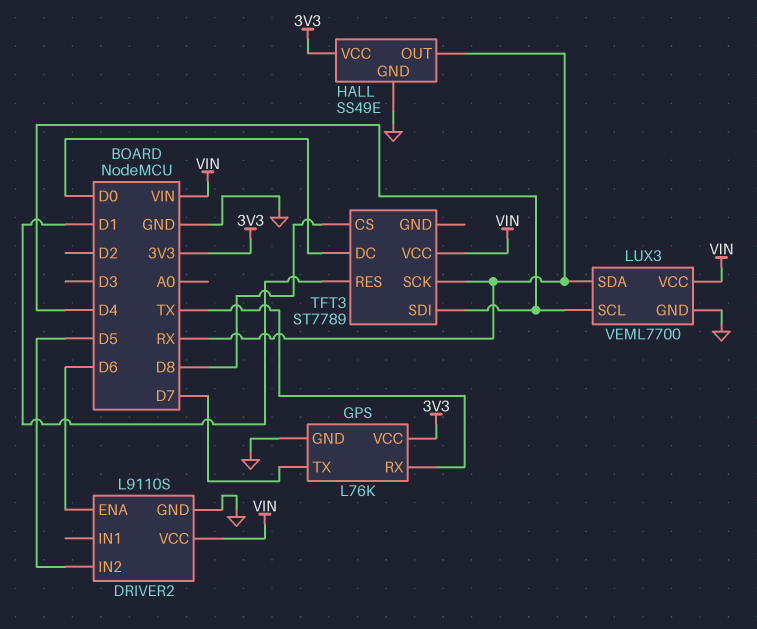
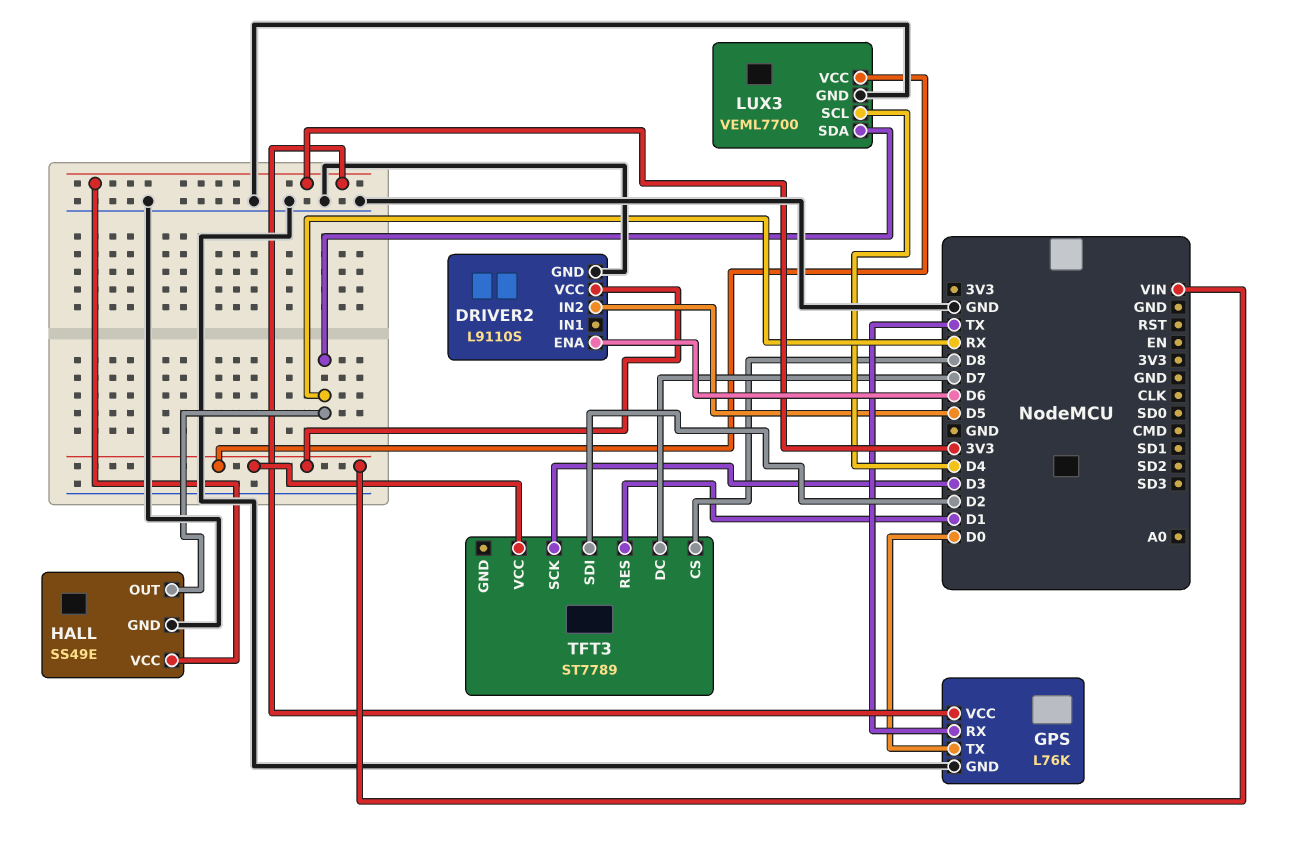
GPS pin TX: D7 -> D0
TFT3 pin DC: D0 -> D7
TFT3 pin SCK: RX -> D3
TFT3 pin SDI: D4 -> D2

